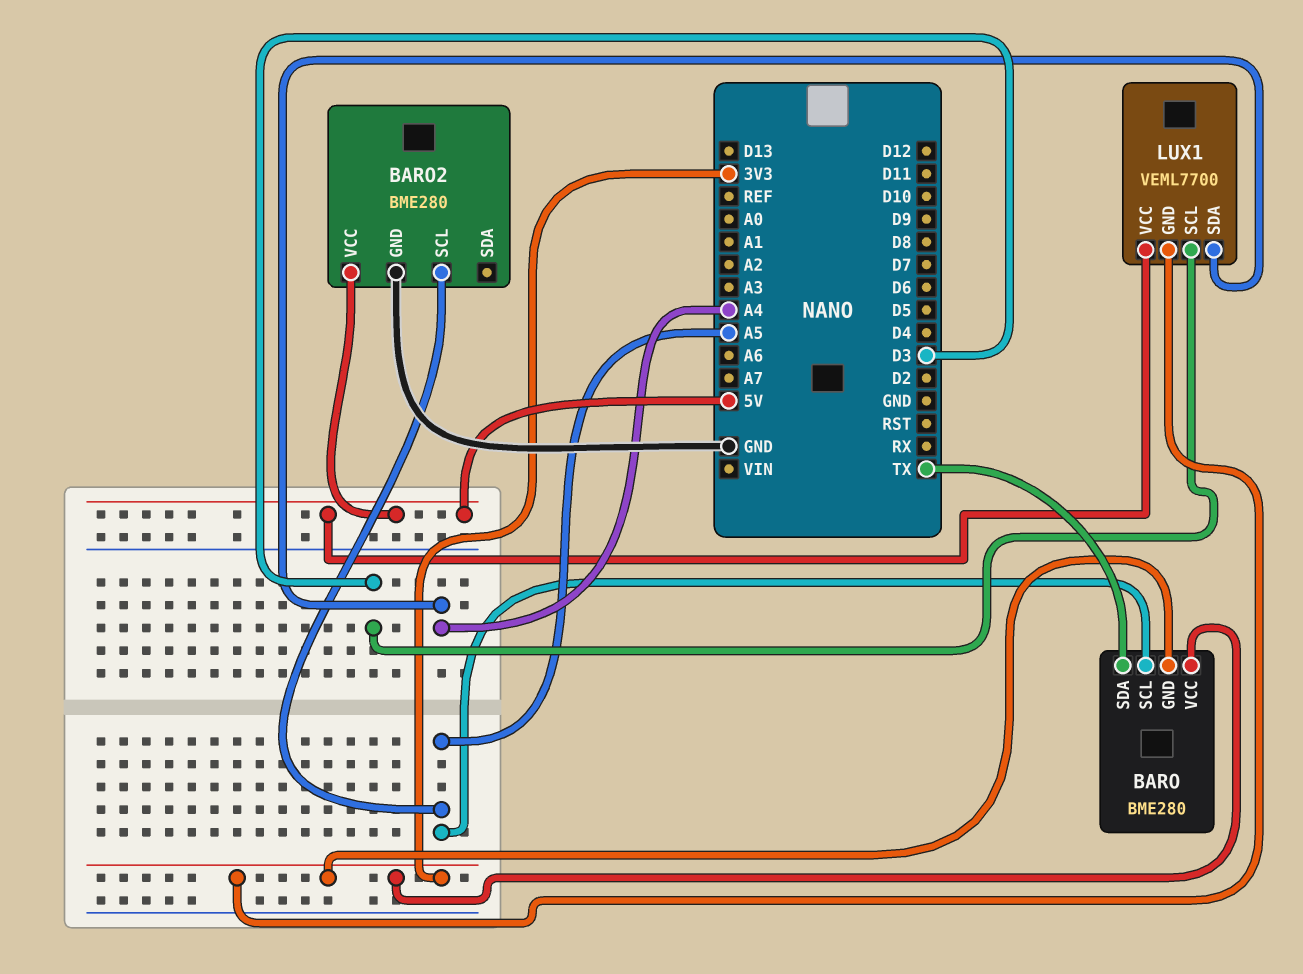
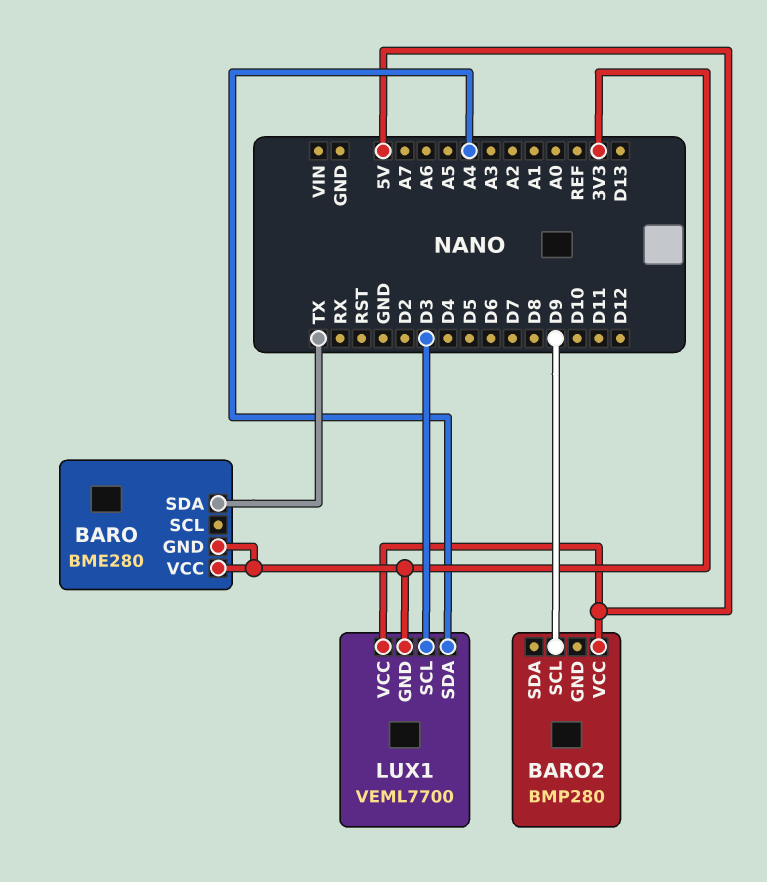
BARO pin SCL: A5 -> none
BARO2: BME280 -> BMP280
BARO2 pin GND: GND -> none
BARO2 pin SCL: A5 -> D9

